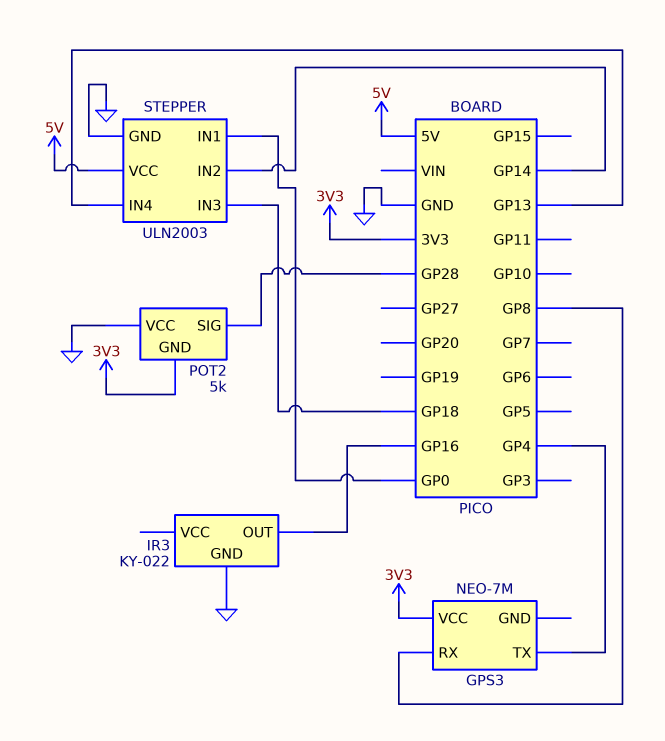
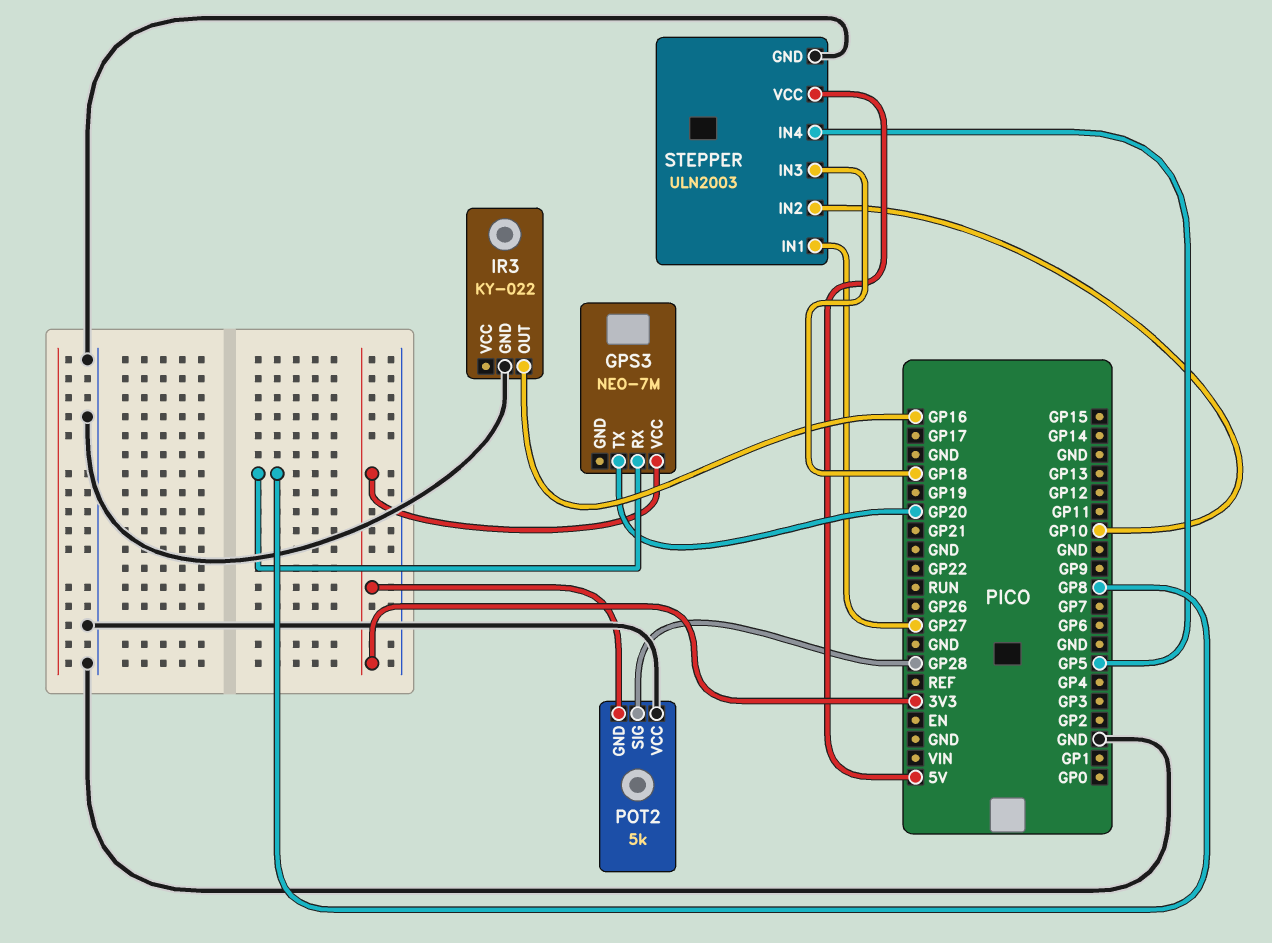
GPS3 pin TX: GP4 -> GP20
STEPPER pin IN1: GP0 -> GP27
STEPPER pin IN2: GP14 -> GP10
STEPPER pin IN4: GP13 -> GP5

